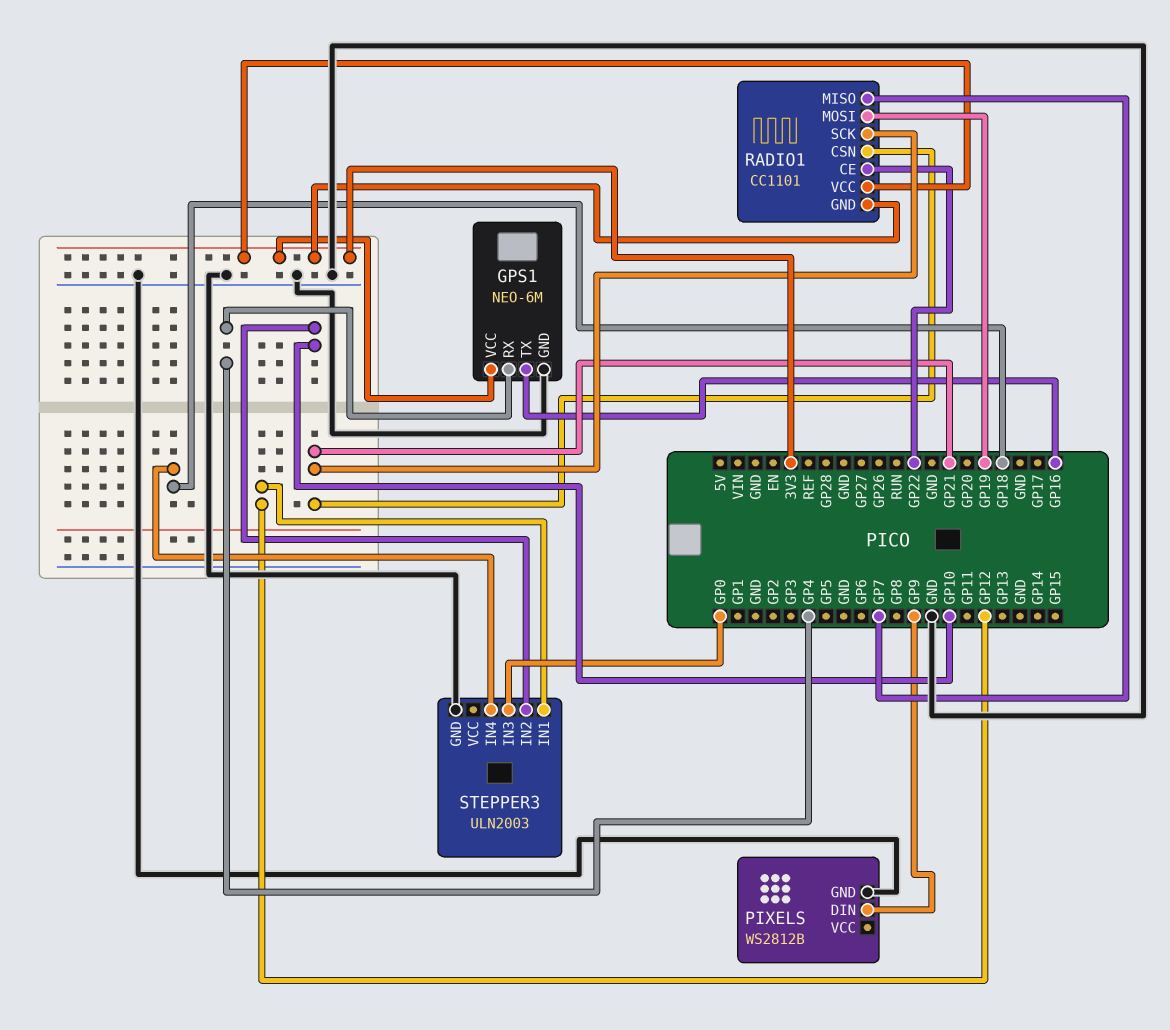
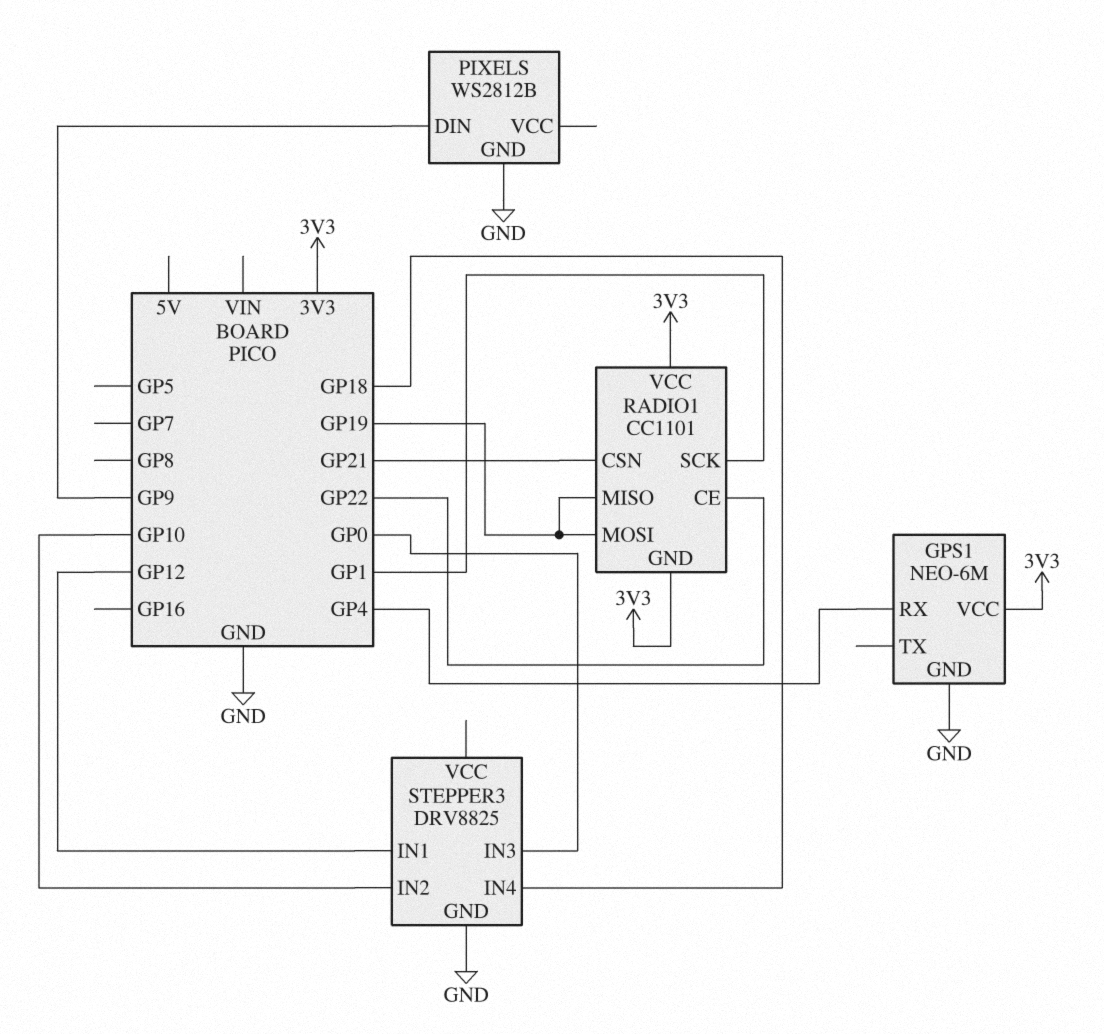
GPS1 pin TX: GP16 -> none
RADIO1 pin MISO: GP7 -> GP19
RADIO1 pin SCK: GP21 -> GP1
STEPPER3: ULN2003 -> DRV8825

